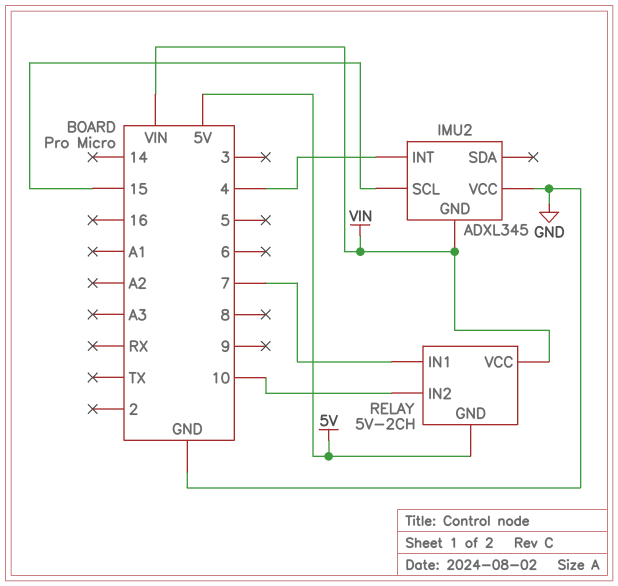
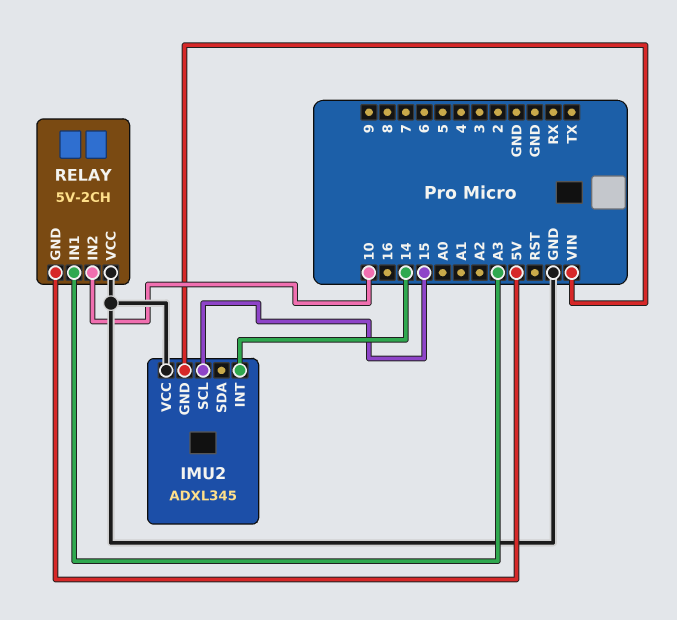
IMU2 pin INT: 4 -> 14
RELAY pin IN1: 7 -> A3
RELAY pin VCC: VIN -> GND

